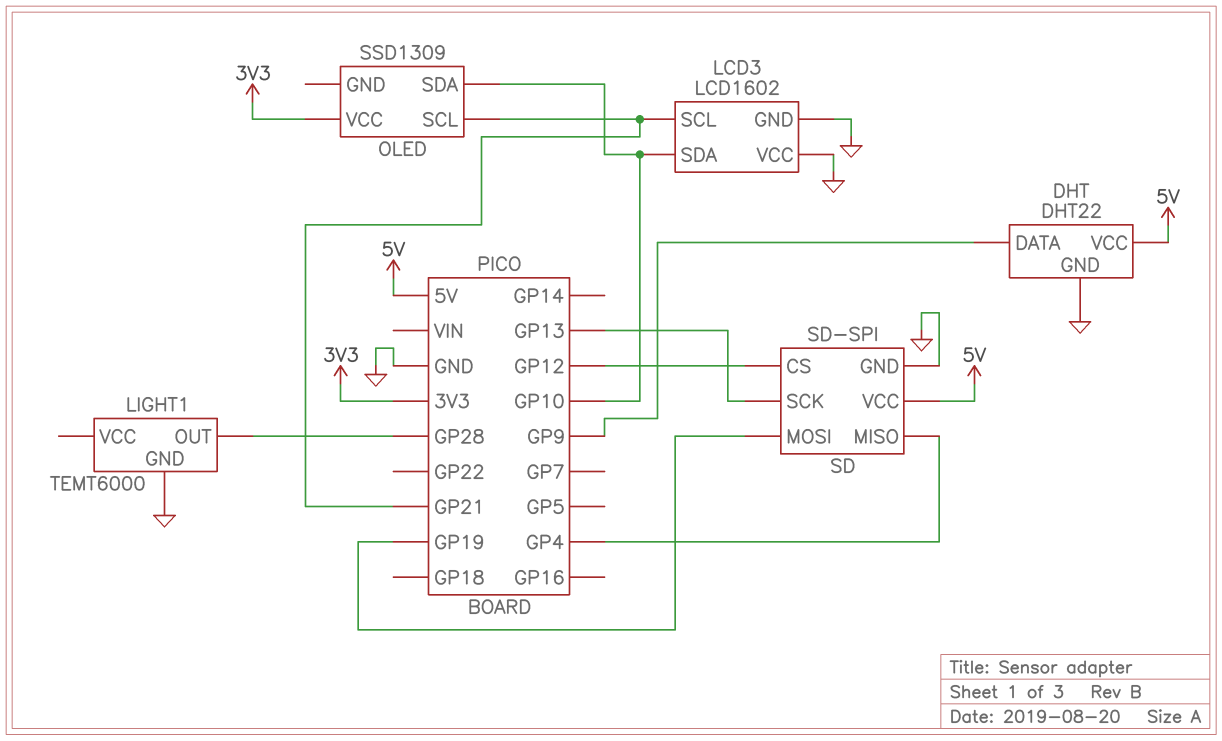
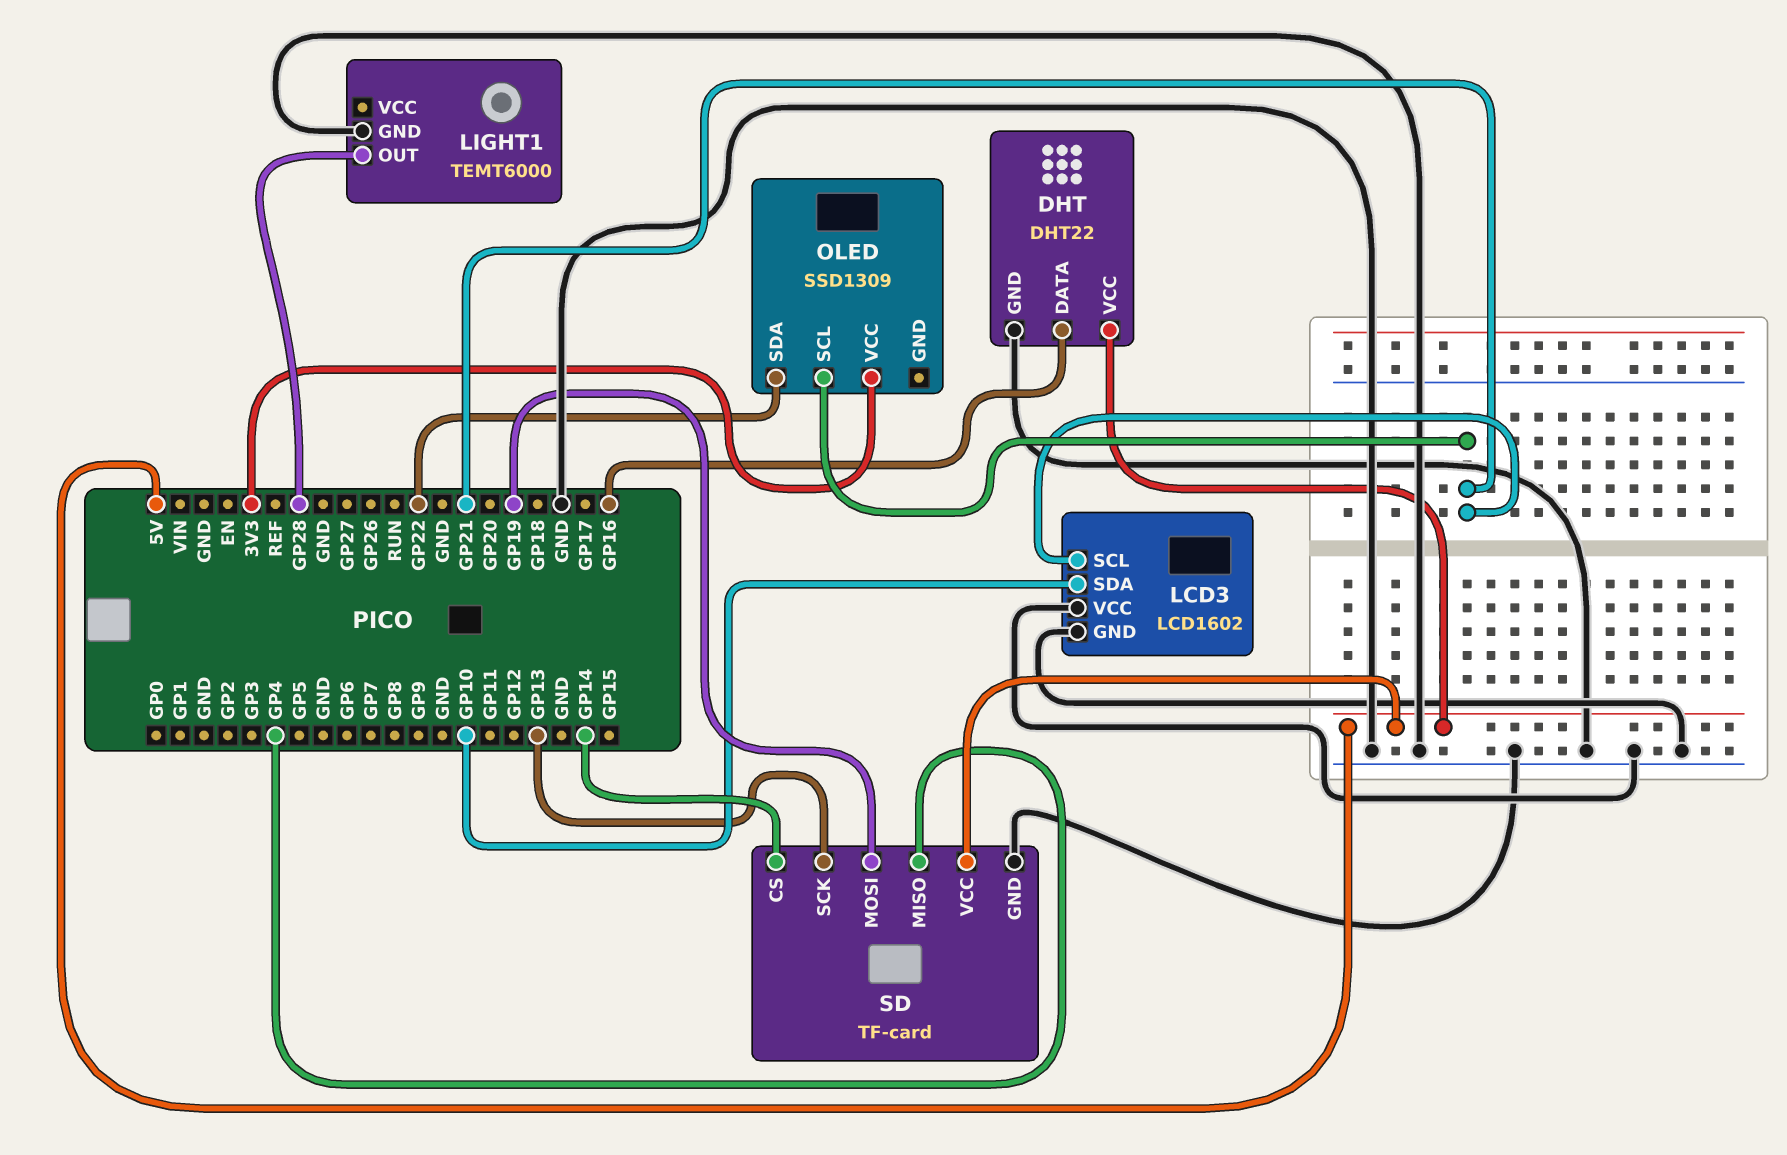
DHT pin DATA: GP9 -> GP16
OLED pin SDA: GP10 -> GP22
SD: SD-SPI -> TF-card
SD pin CS: GP12 -> GP14

